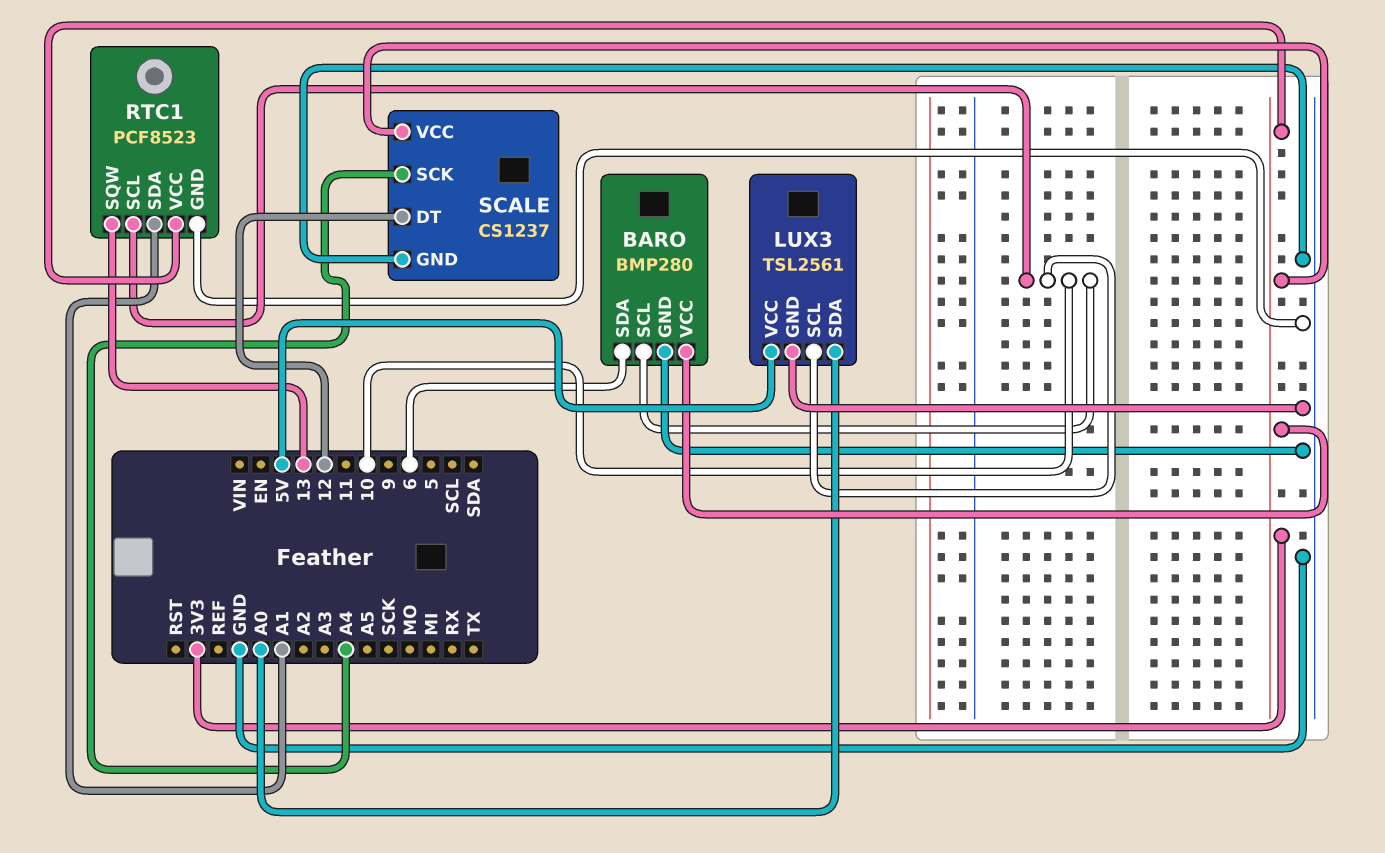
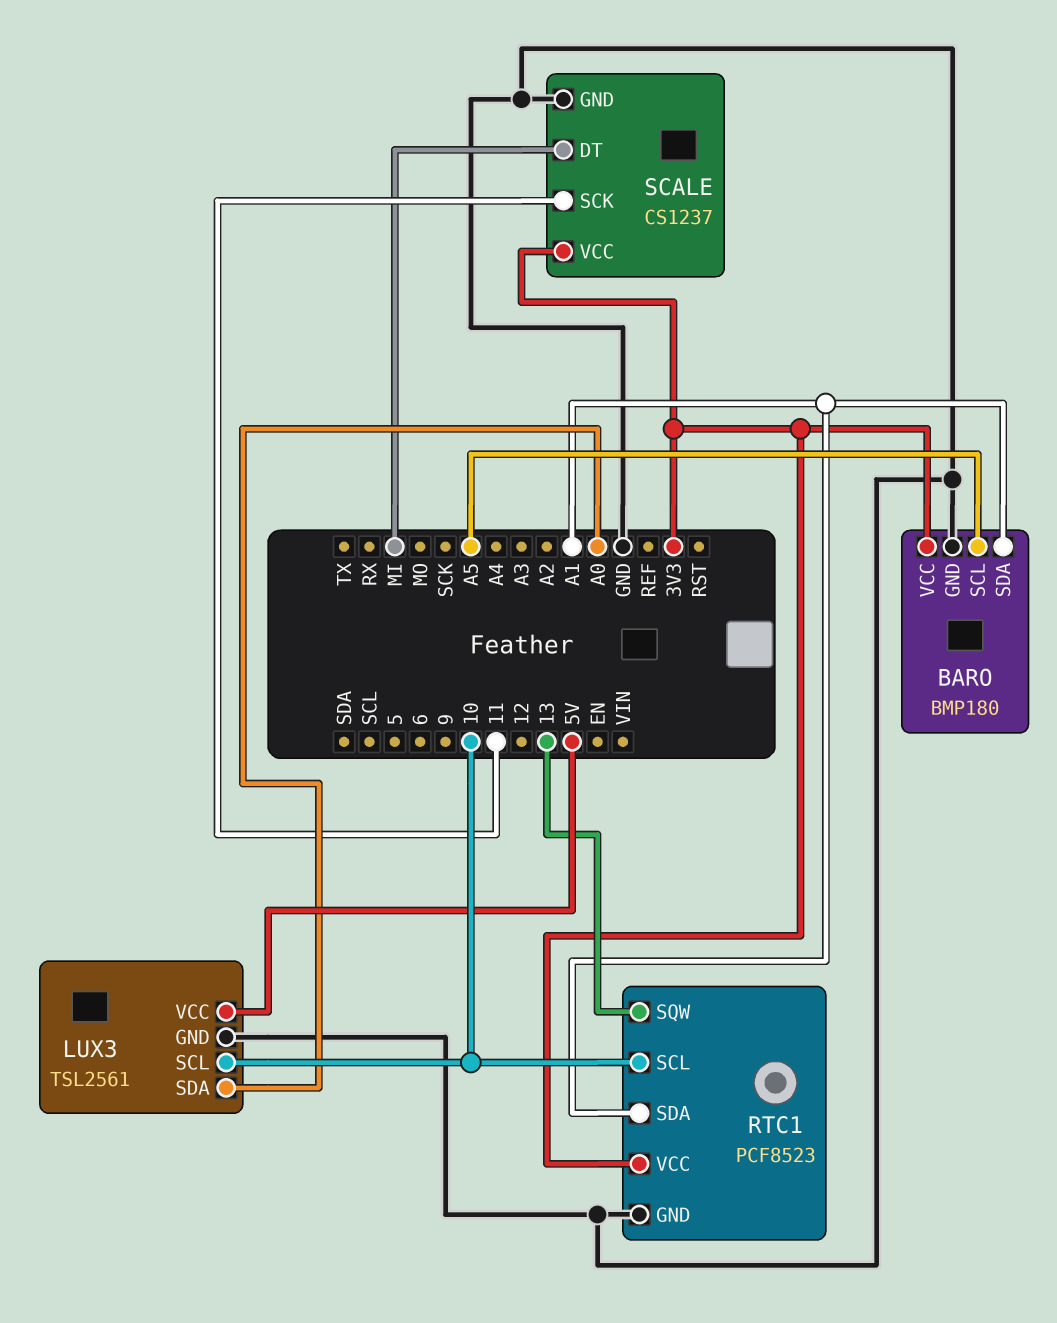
BARO: BMP280 -> BMP180
BARO pin SCL: 10 -> A5
BARO pin SDA: 6 -> A1
SCALE pin DT: 12 -> MI
SCALE pin SCK: A4 -> 11

